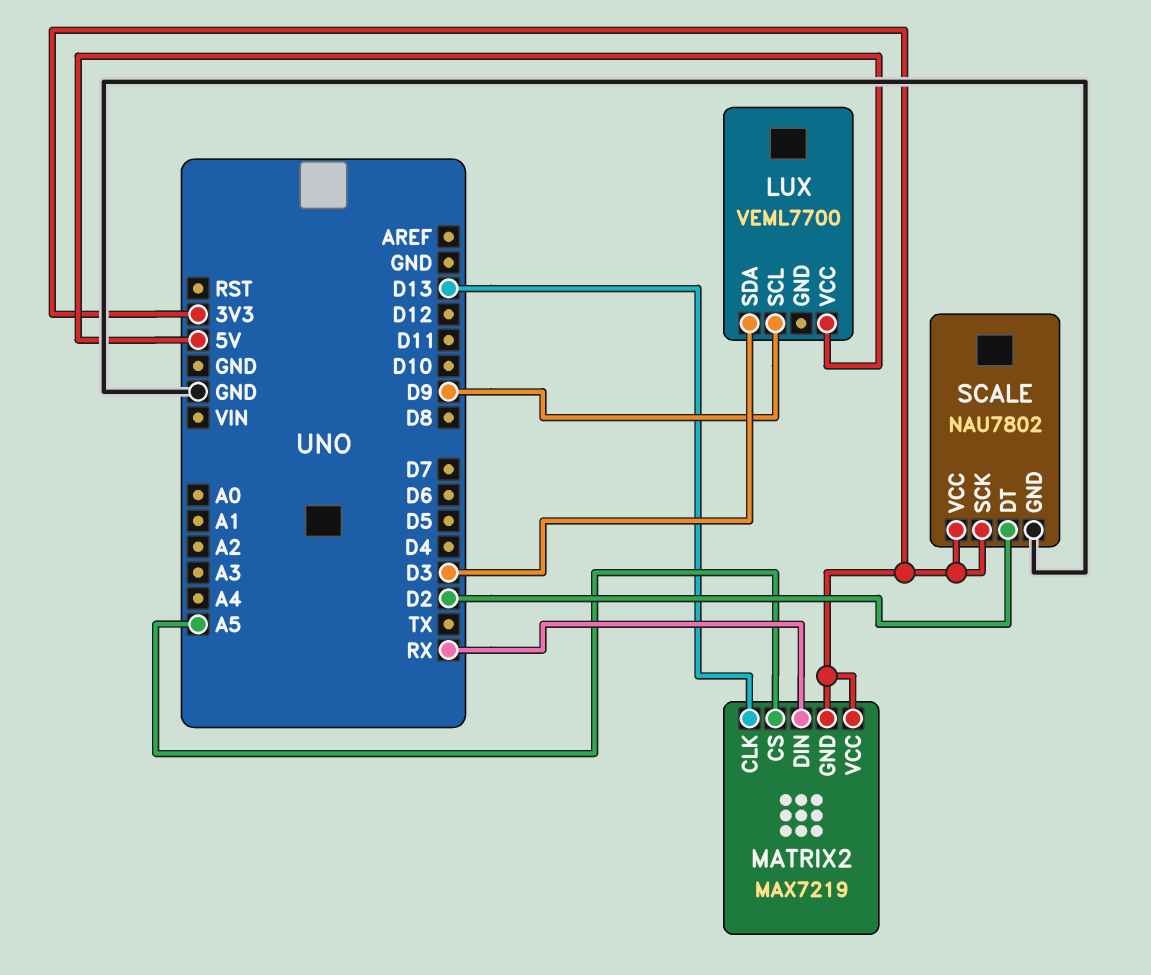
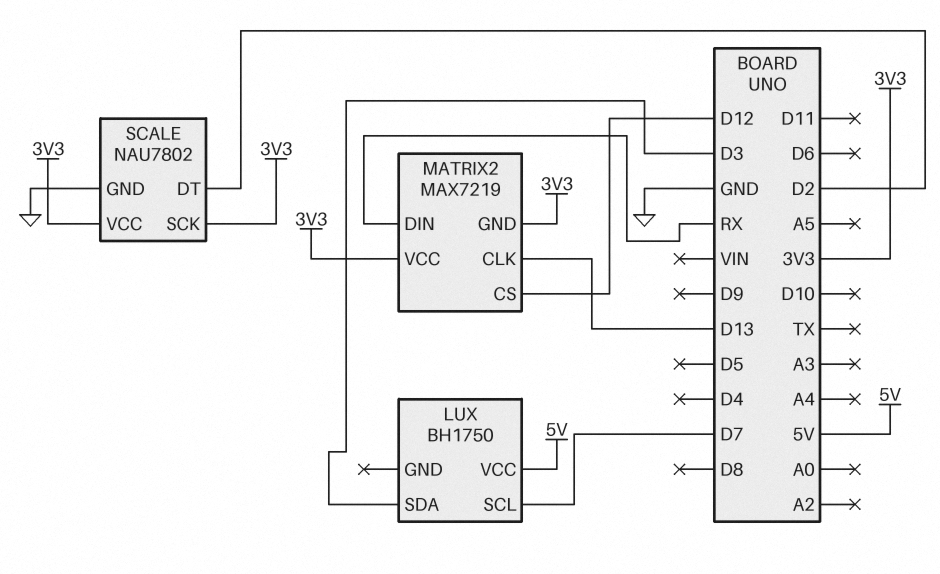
LUX: VEML7700 -> BH1750
LUX pin SCL: D9 -> D7
MATRIX2 pin CS: A5 -> D12

